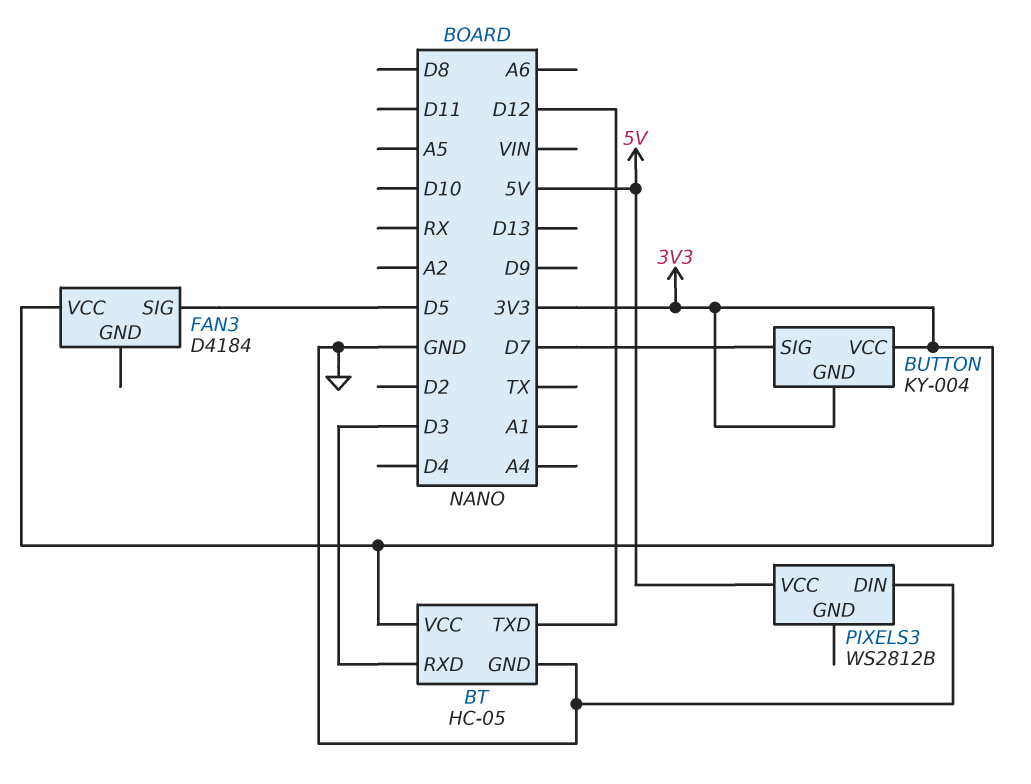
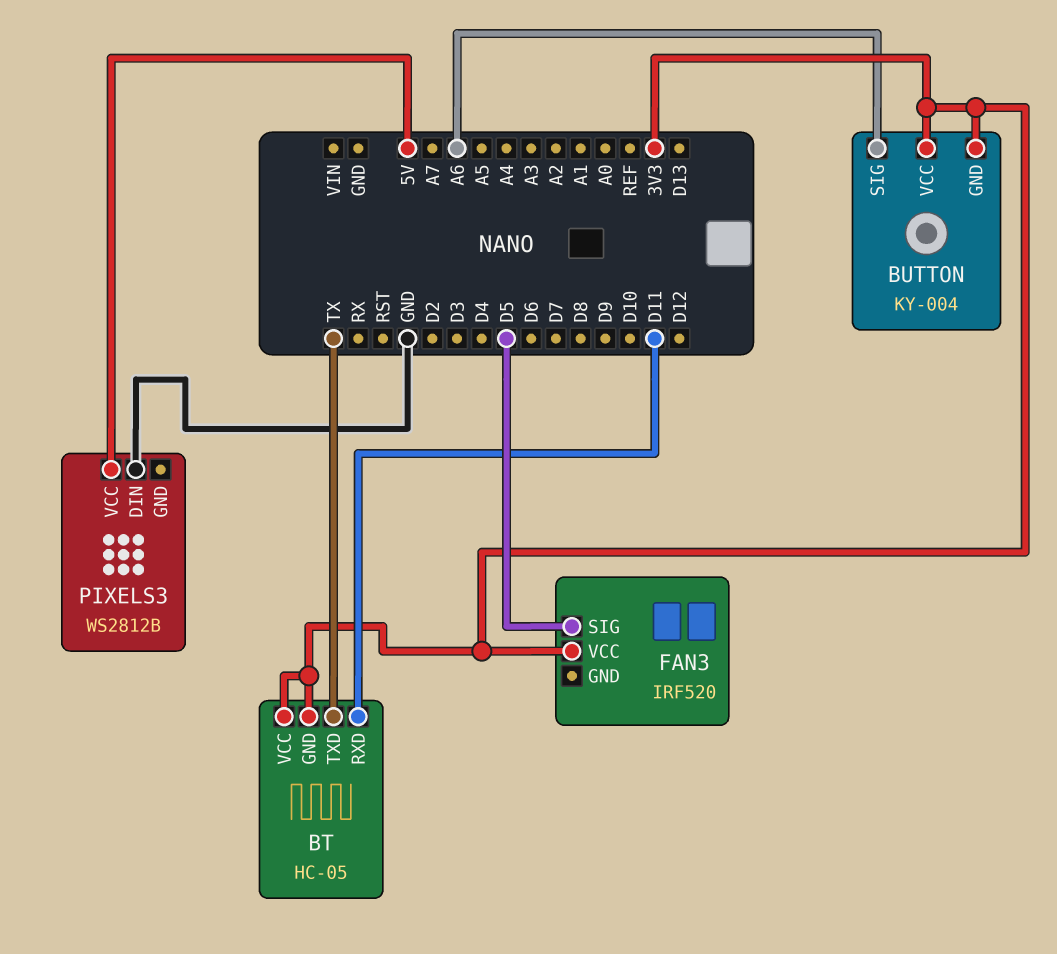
BT pin GND: GND -> 3V3
BT pin RXD: D3 -> D11
BT pin TXD: D12 -> TX
BUTTON pin SIG: D7 -> A6
FAN3: D4184 -> IRF520

